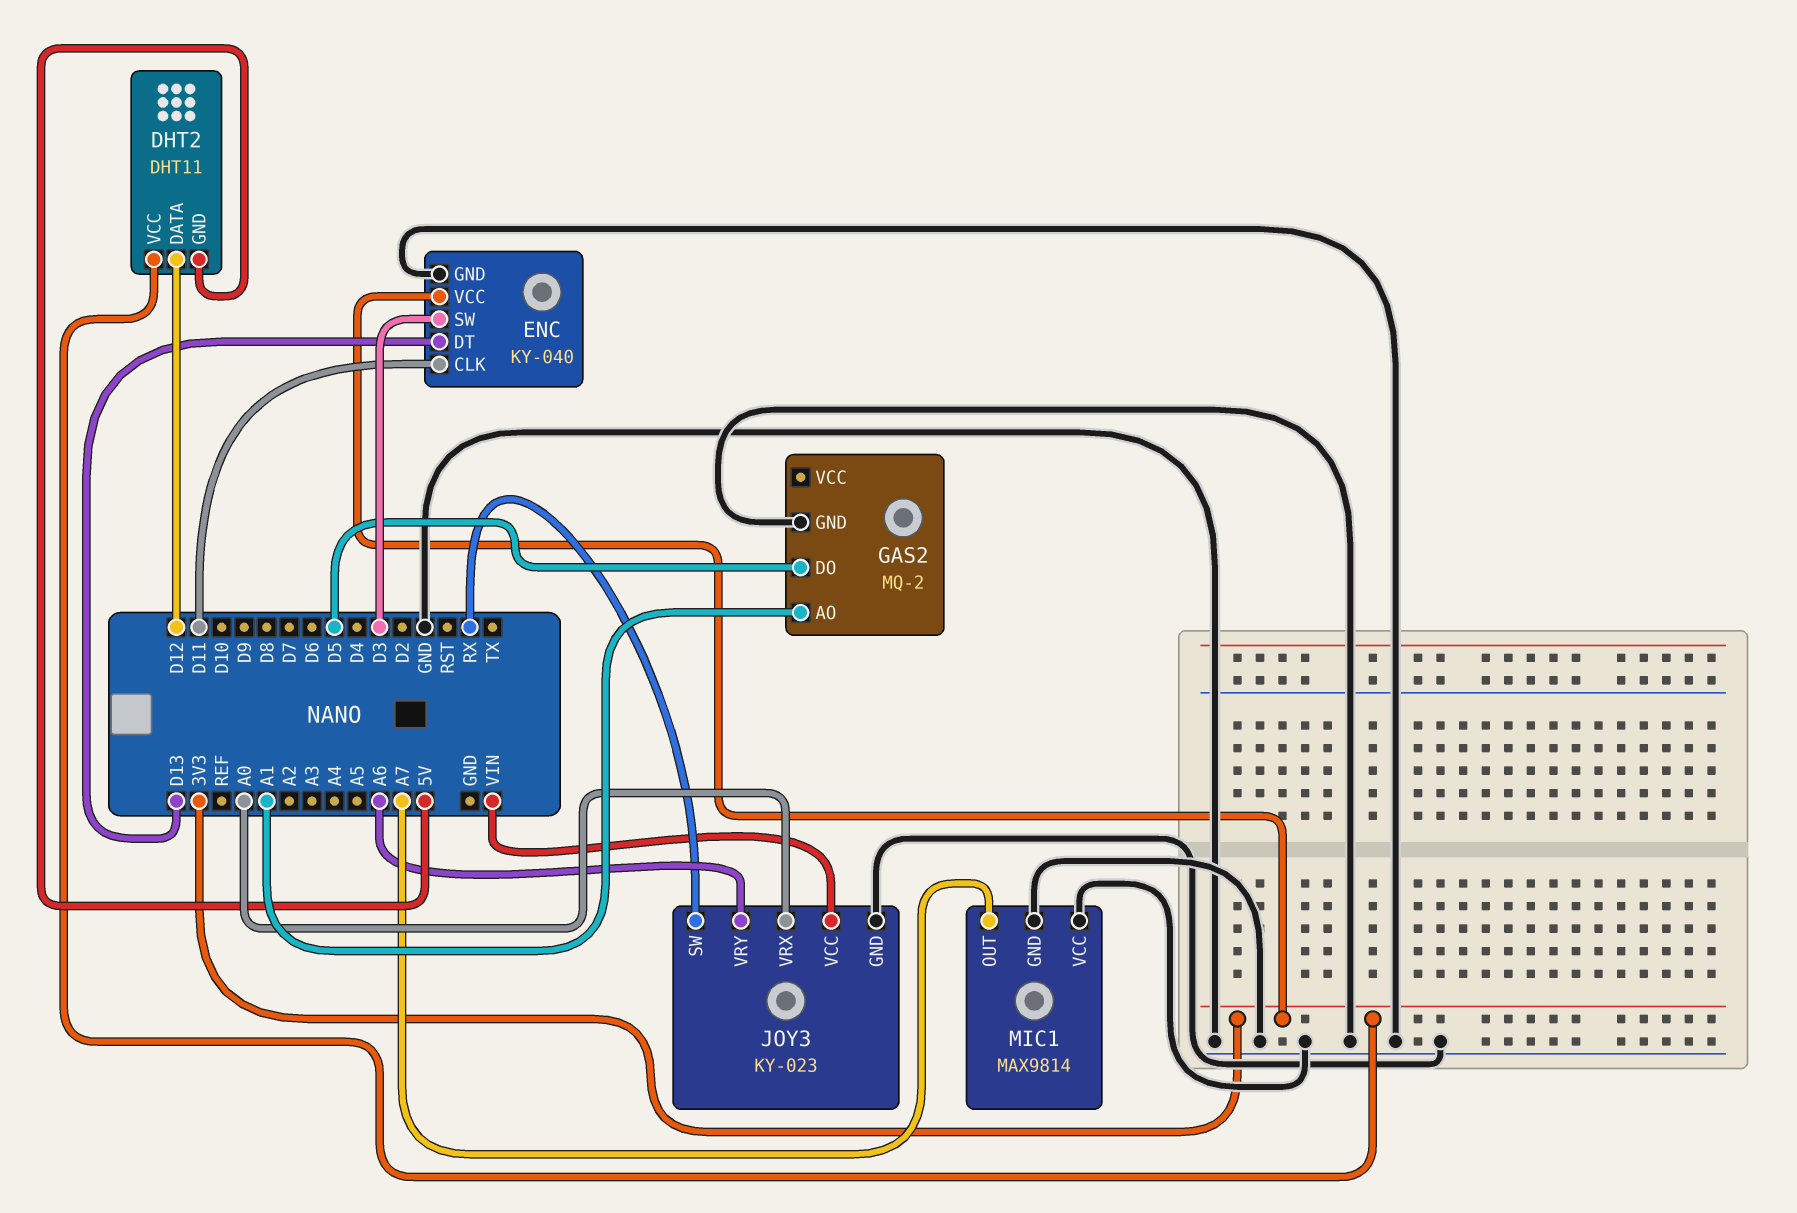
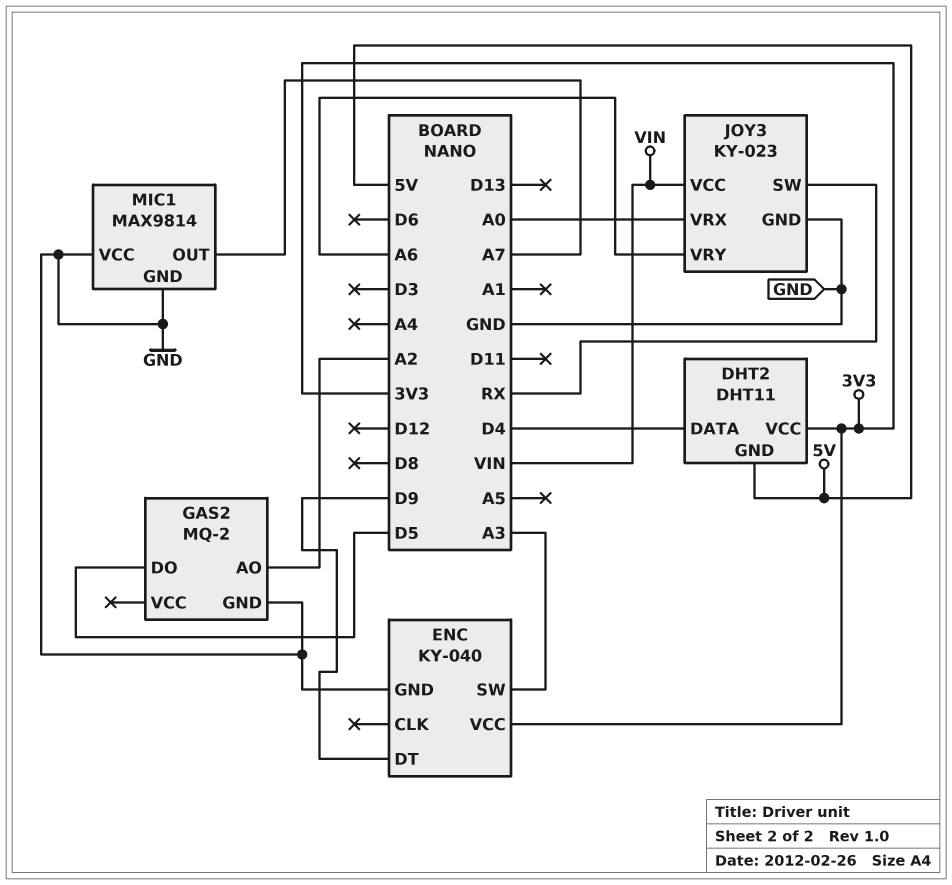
DHT2 pin DATA: D12 -> D4
ENC pin CLK: D11 -> none
ENC pin DT: D13 -> D9
ENC pin SW: D3 -> A3
GAS2 pin AO: A1 -> A2

